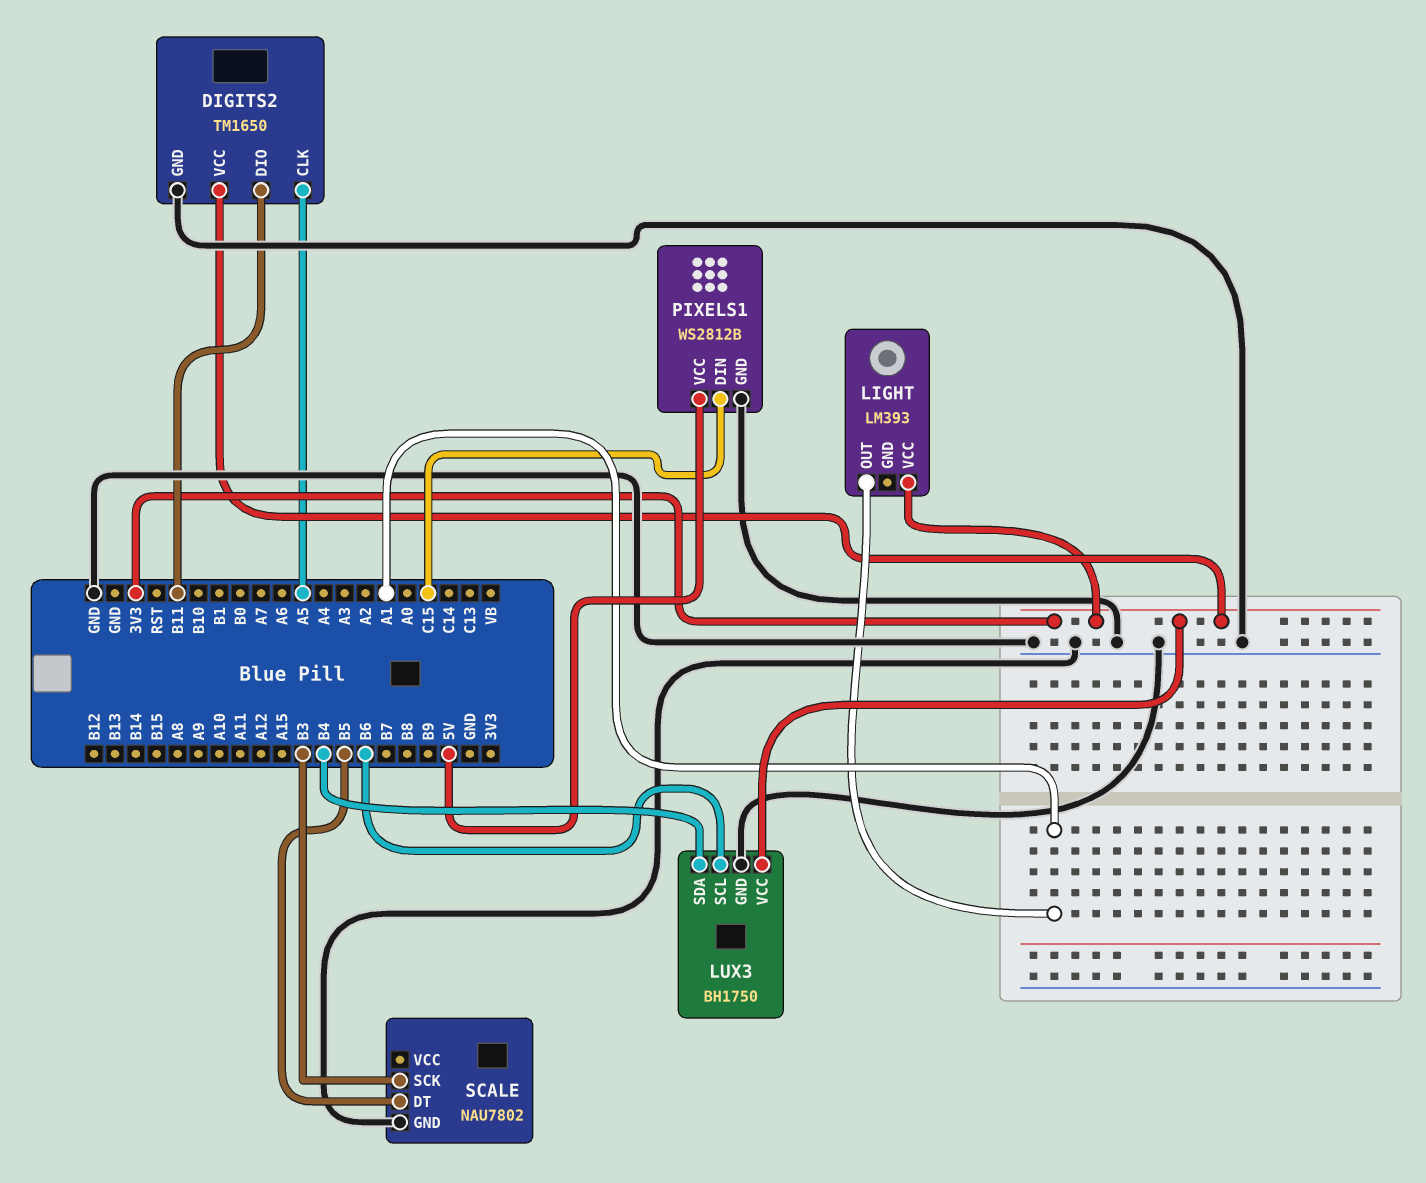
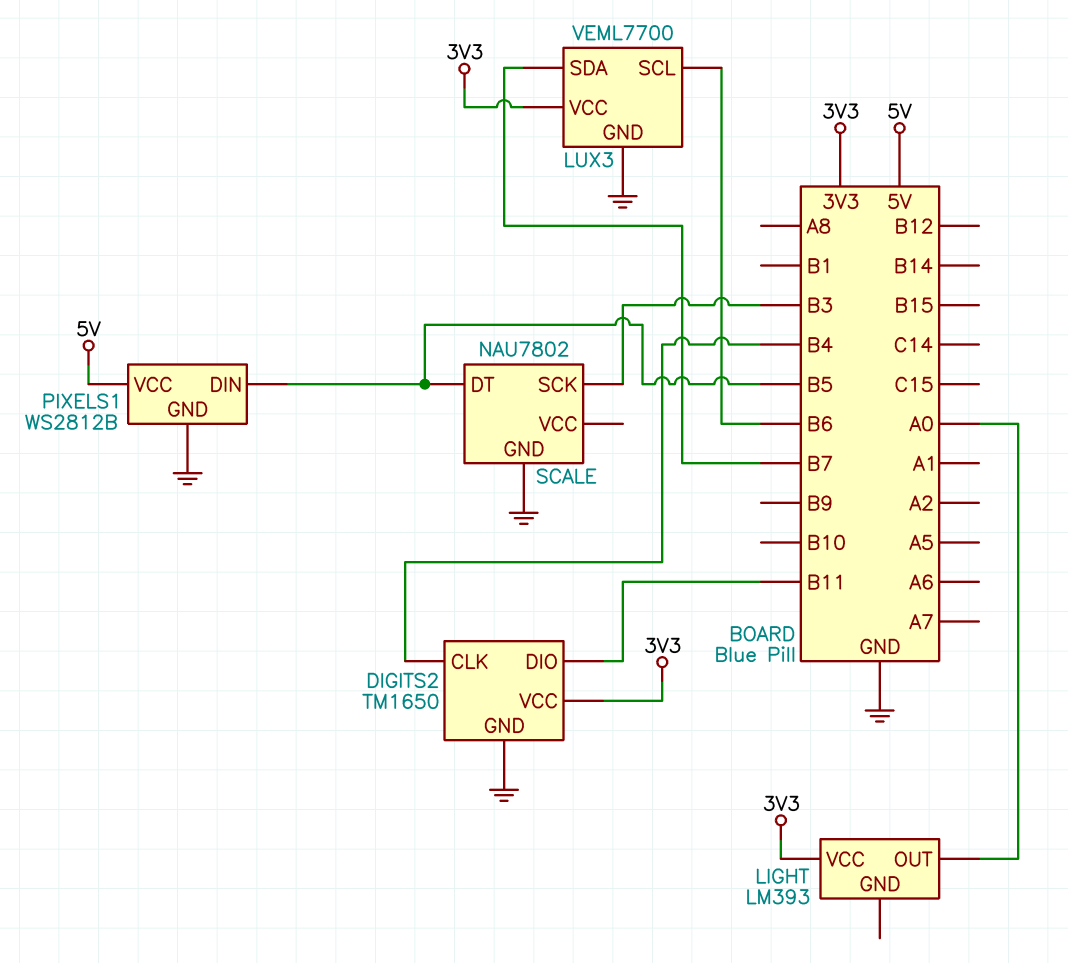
DIGITS2 pin CLK: A5 -> B4
LIGHT pin OUT: A1 -> A0
LUX3: BH1750 -> VEML7700
LUX3 pin SDA: B4 -> B7
PIXELS1 pin DIN: C15 -> B5

